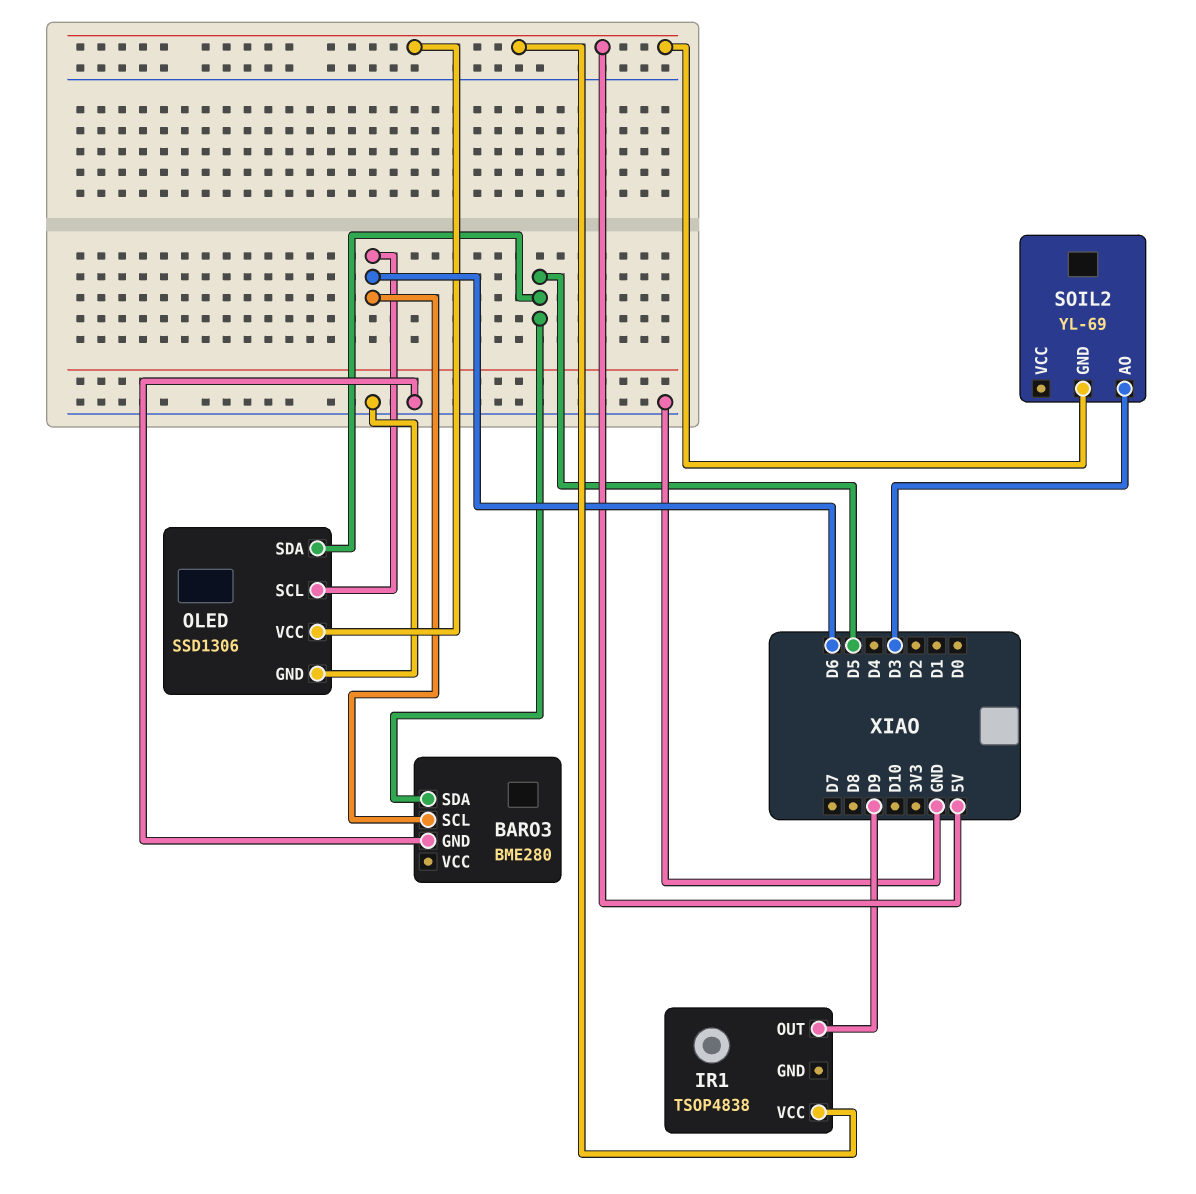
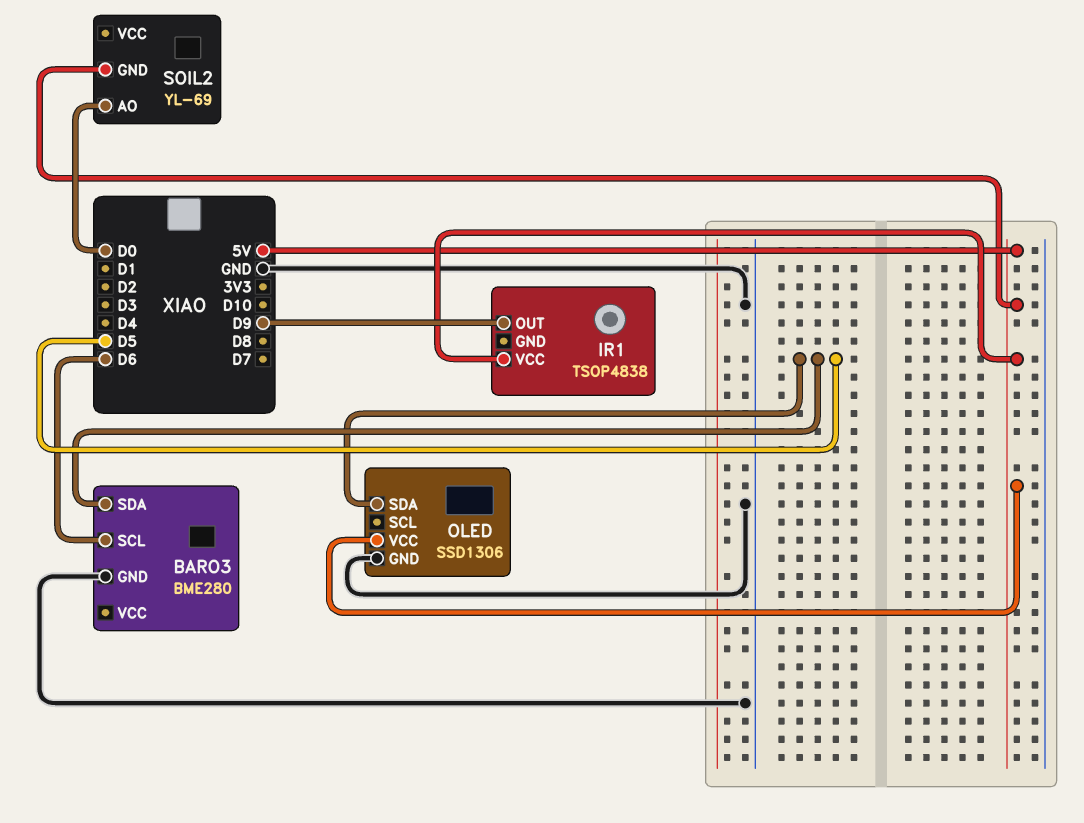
OLED pin SCL: D6 -> none
SOIL2 pin AO: D3 -> D0

